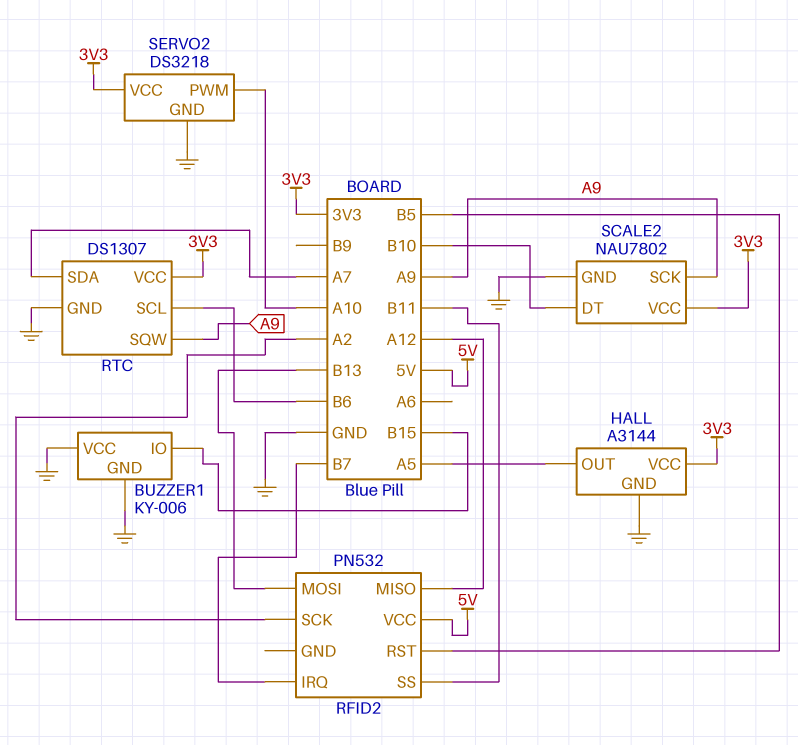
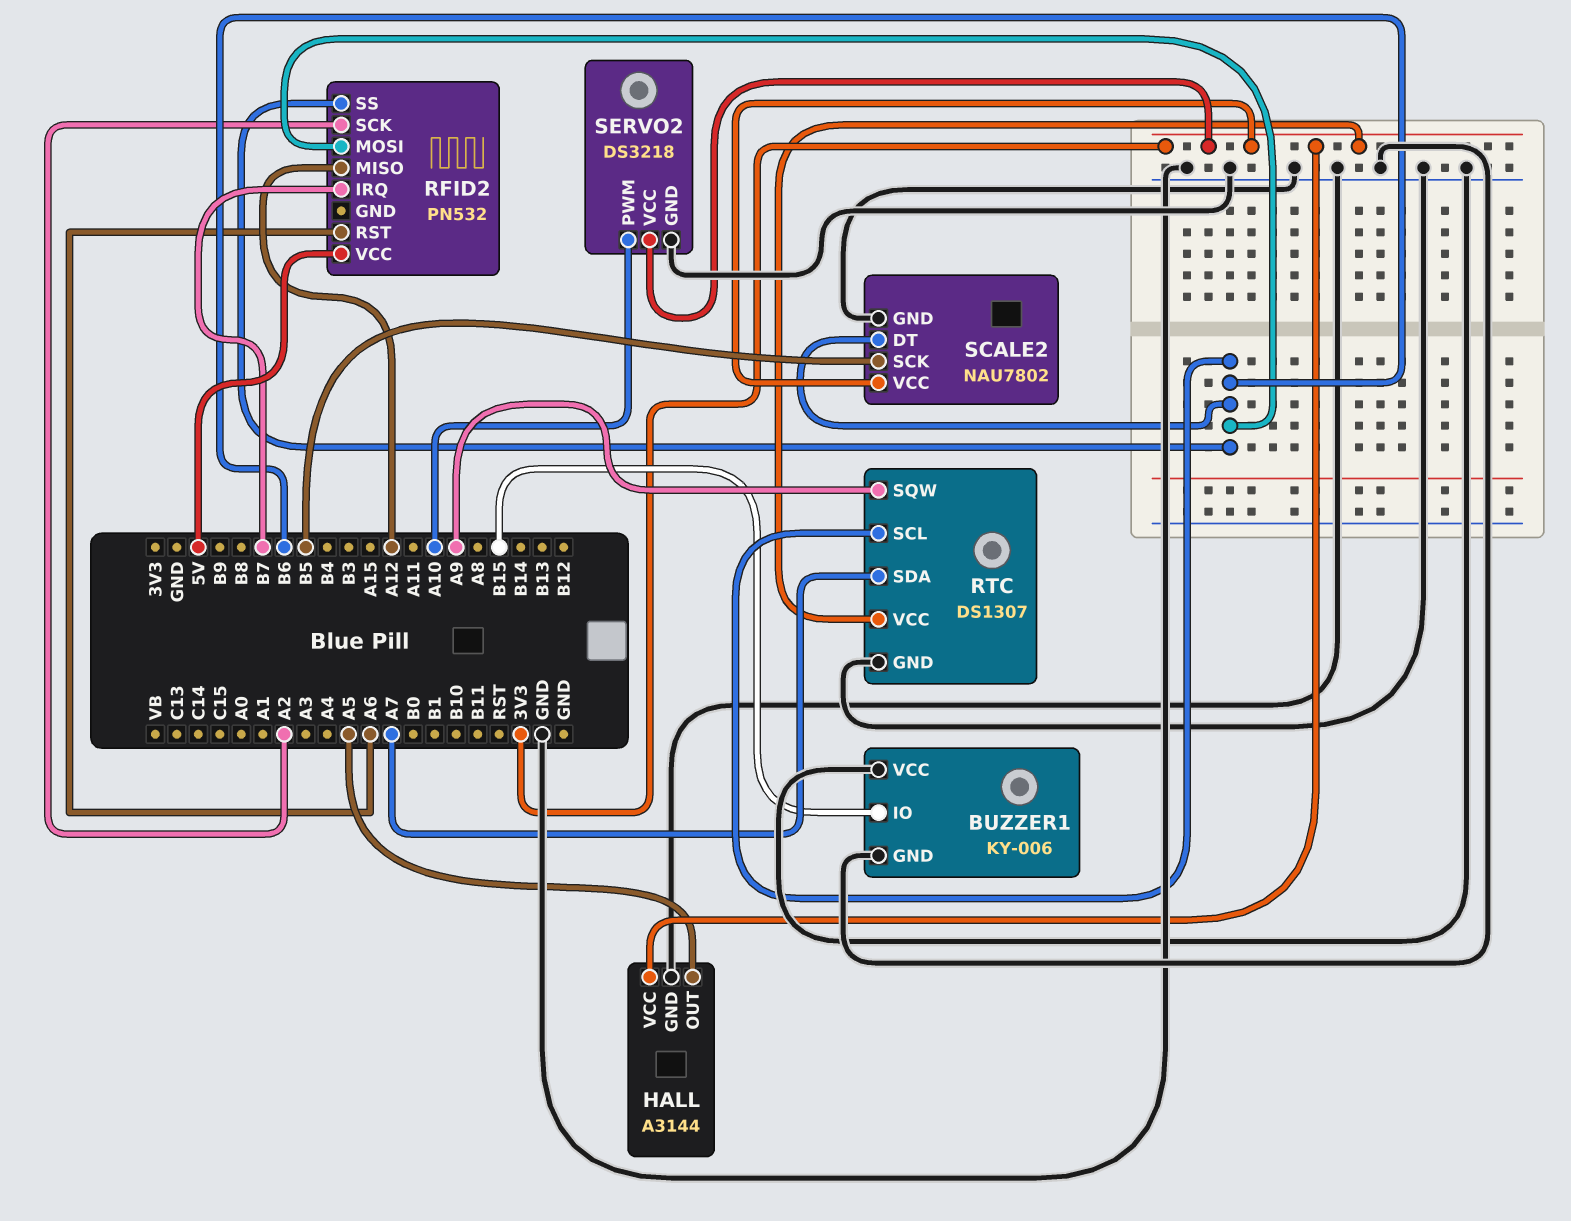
RFID2 pin MOSI: B13 -> B6
RFID2 pin RST: B5 -> A6
RFID2 pin SS: B11 -> B6
SCALE2 pin DT: B10 -> B6
SCALE2 pin SCK: A9 -> B5

